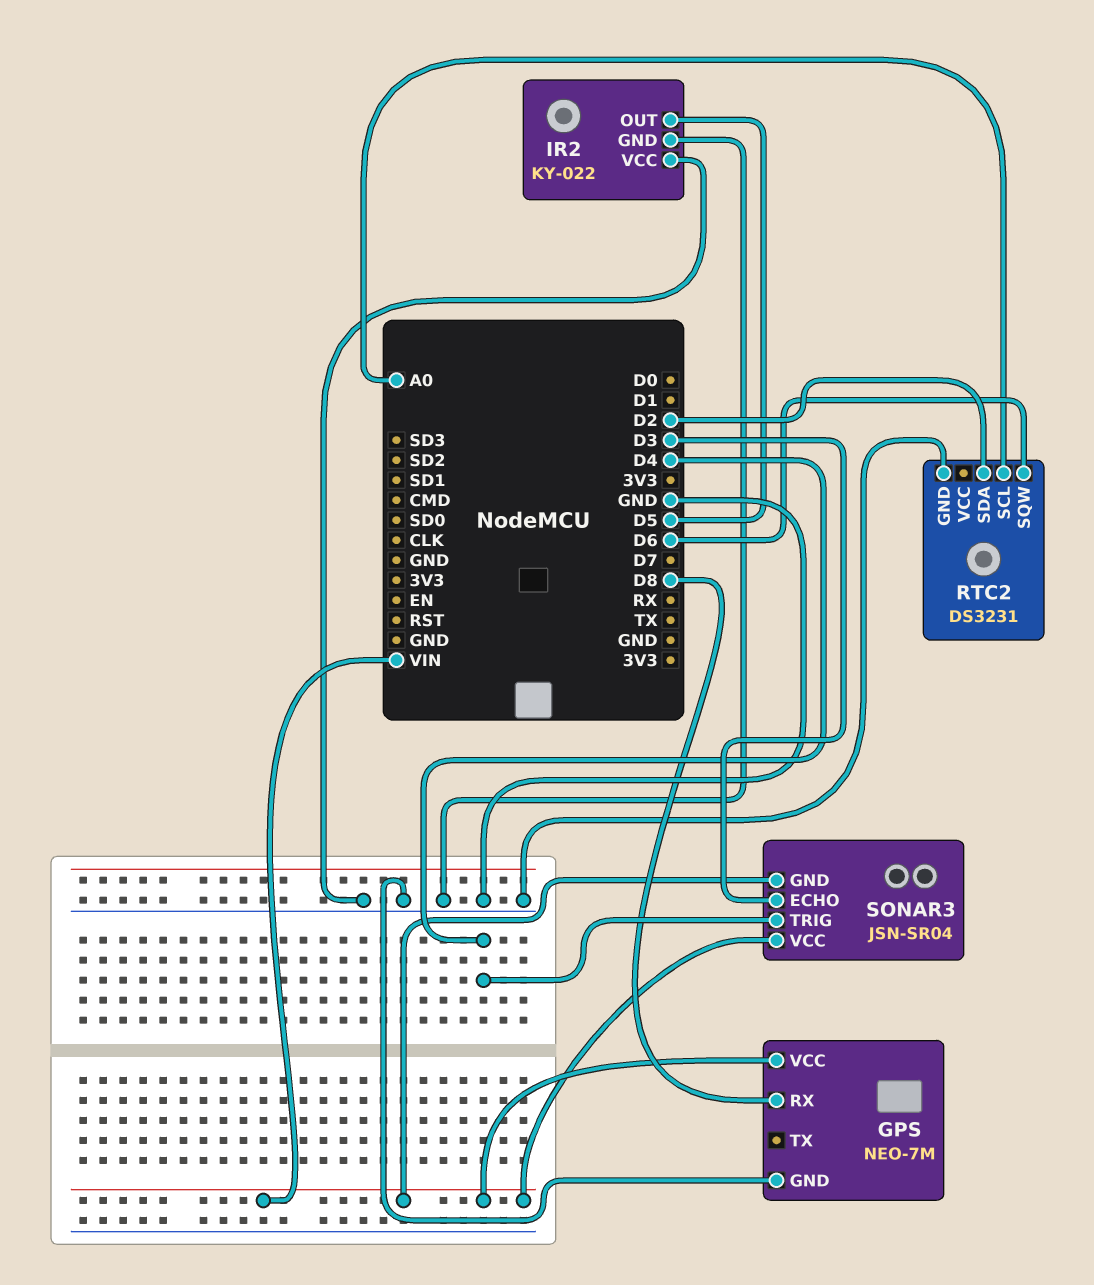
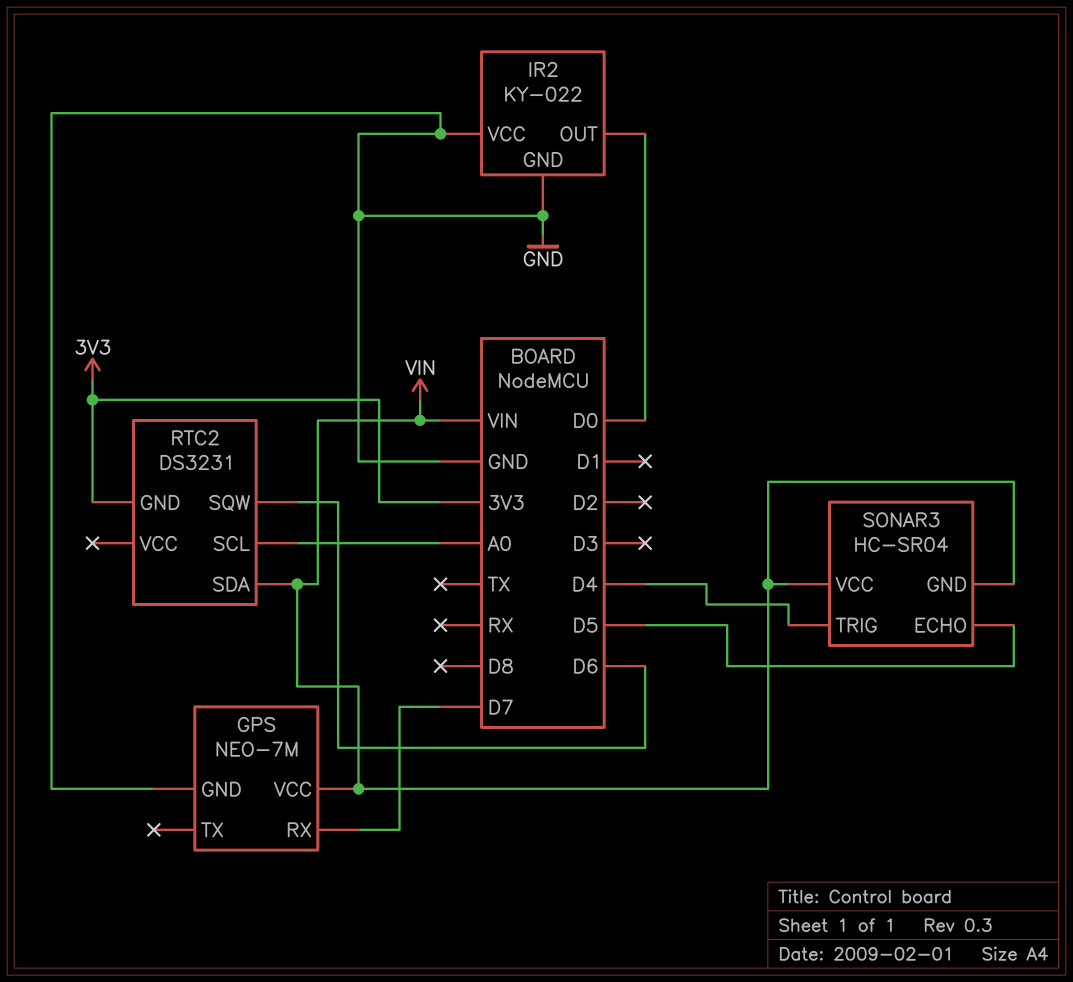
GPS pin RX: D8 -> D7
IR2 pin OUT: D5 -> D0
RTC2 pin GND: GND -> 3V3
RTC2 pin SDA: D2 -> VIN
SONAR3: JSN-SR04 -> HC-SR04
SONAR3 pin ECHO: D3 -> D5

